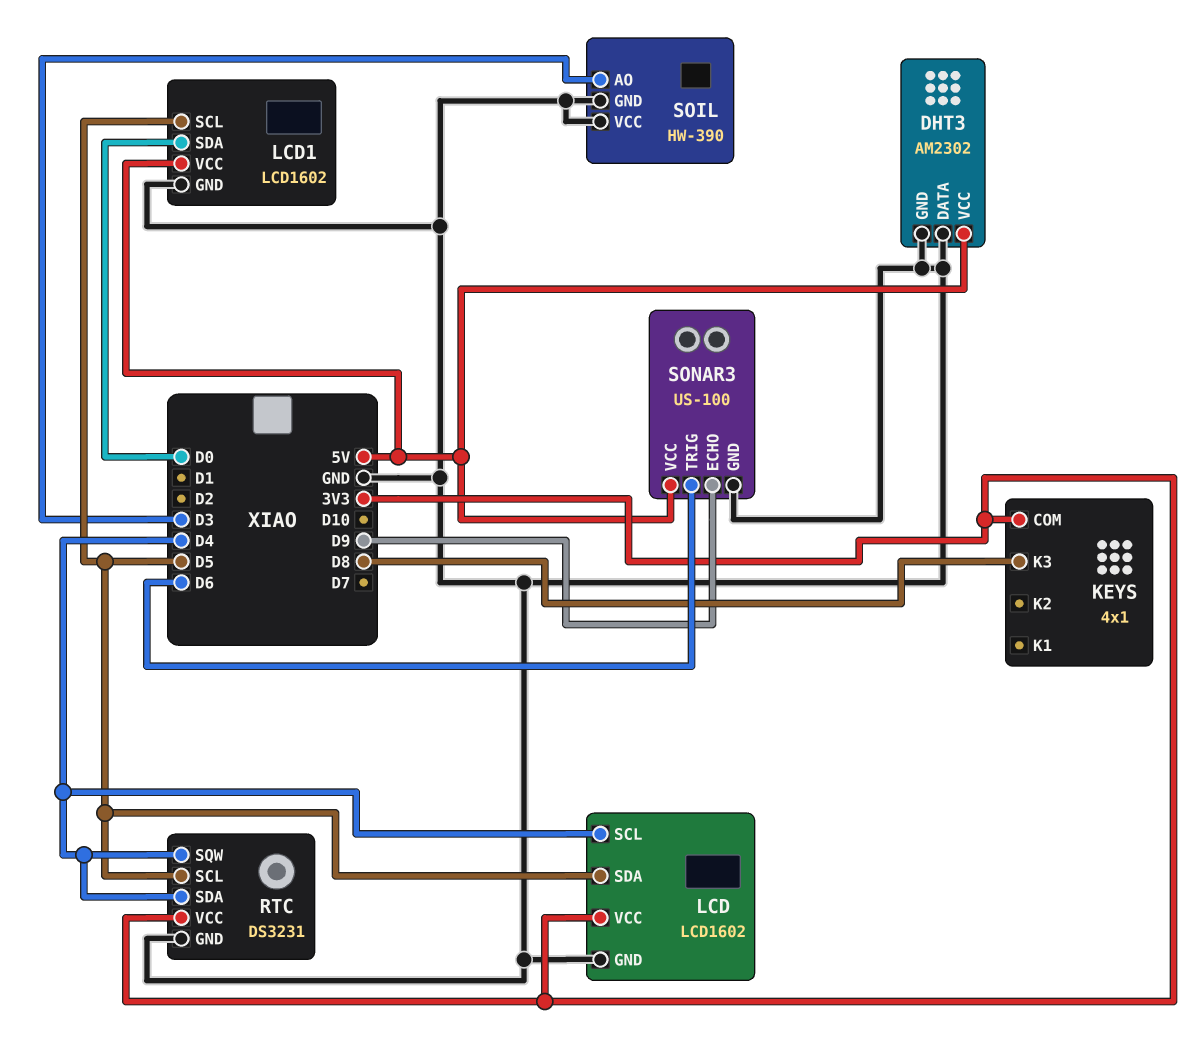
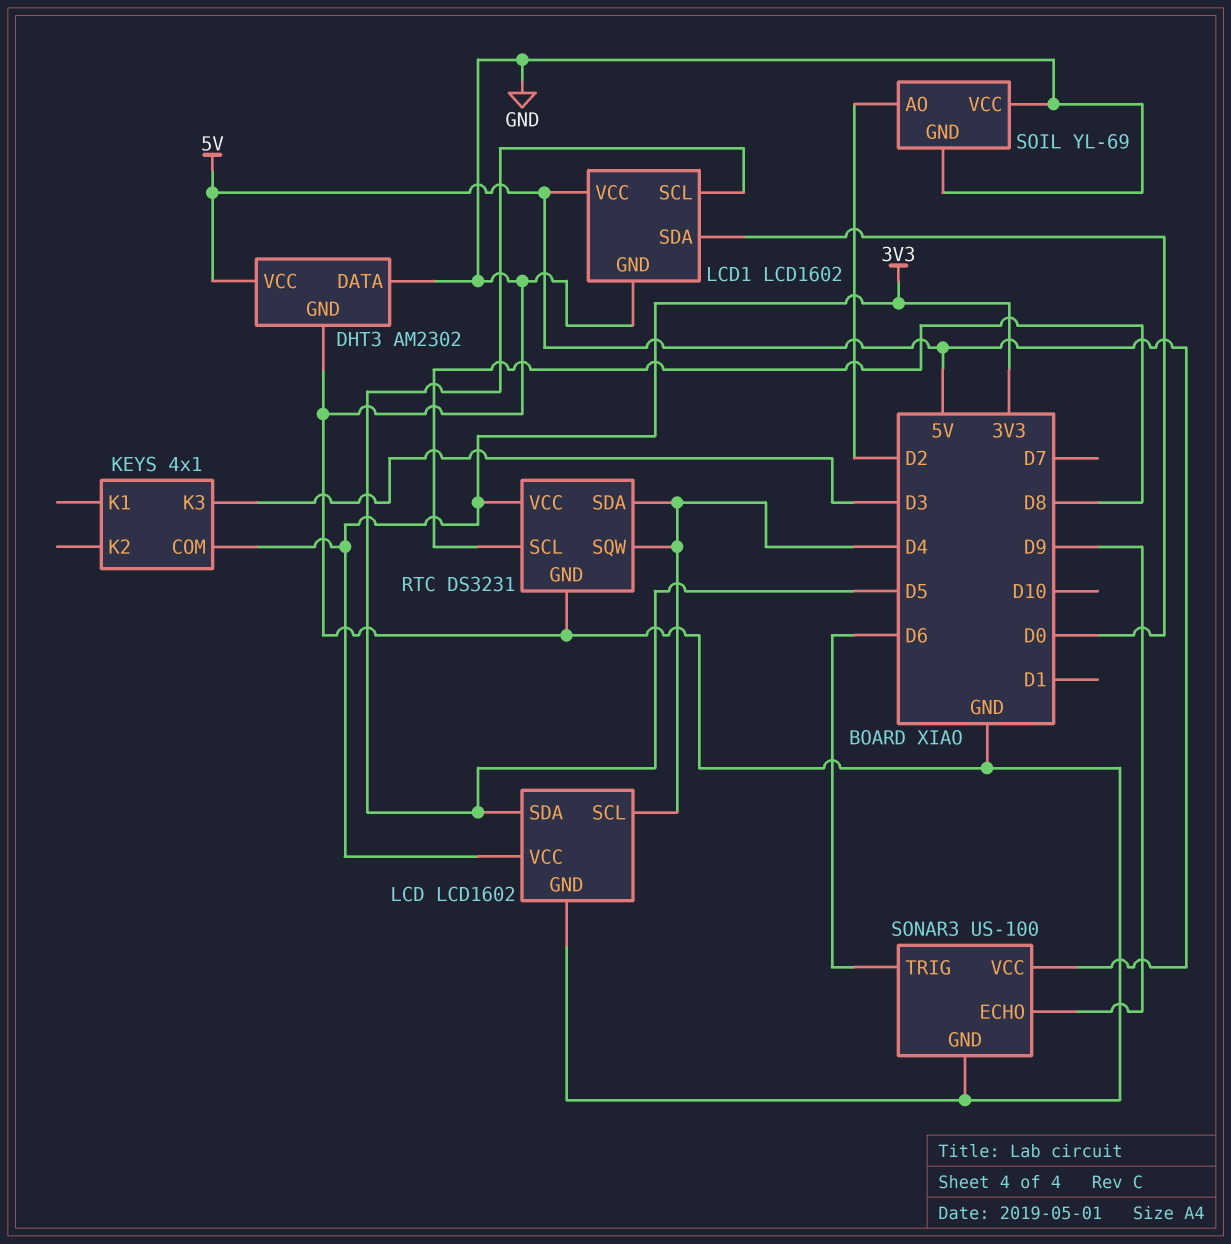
KEYS pin K3: D8 -> D3
RTC pin SCL: D5 -> D8
SOIL: HW-390 -> YL-69
SOIL pin AO: D3 -> D2

